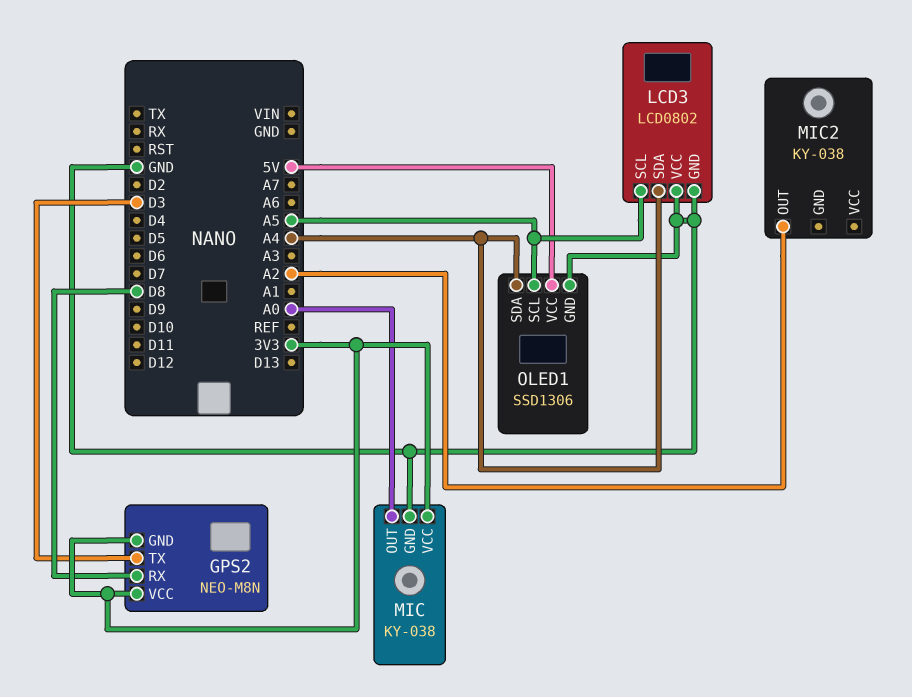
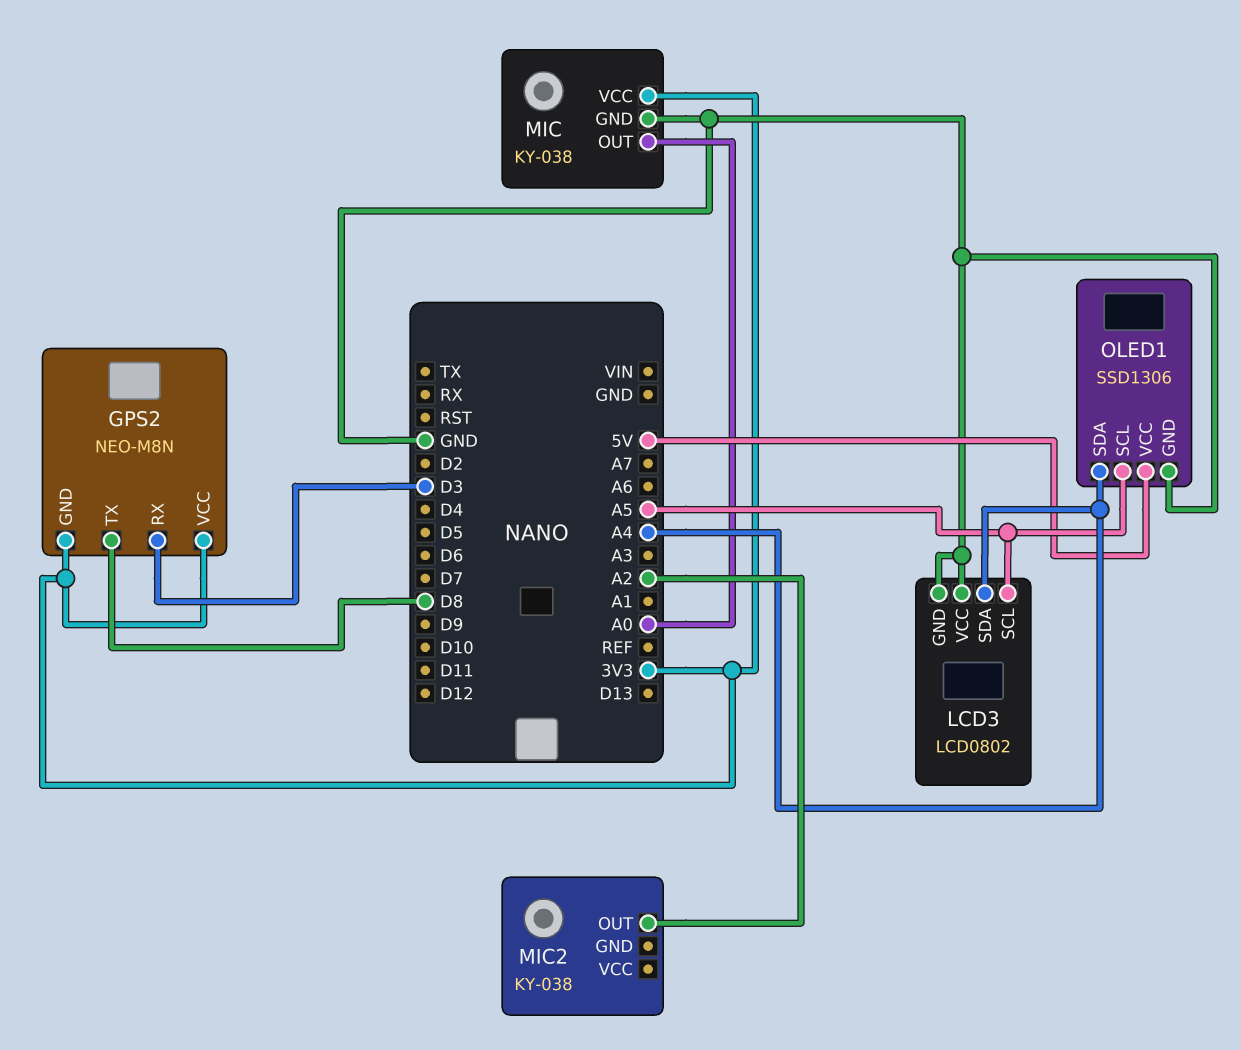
GPS2 pin RX: D8 -> D3
GPS2 pin TX: D3 -> D8

